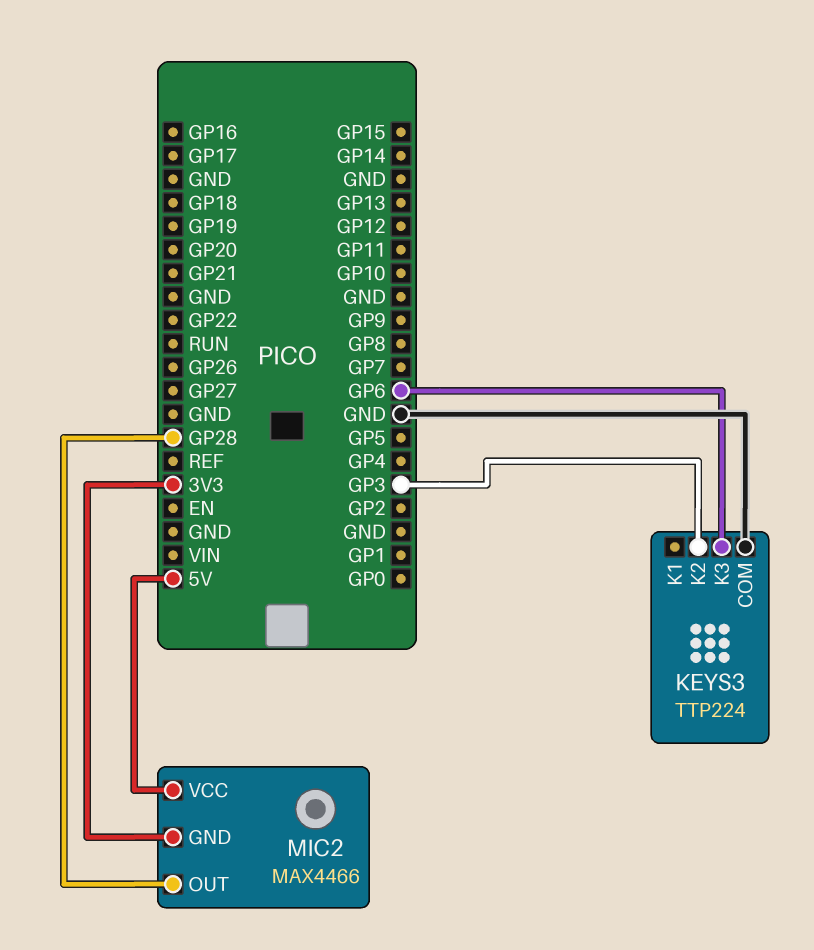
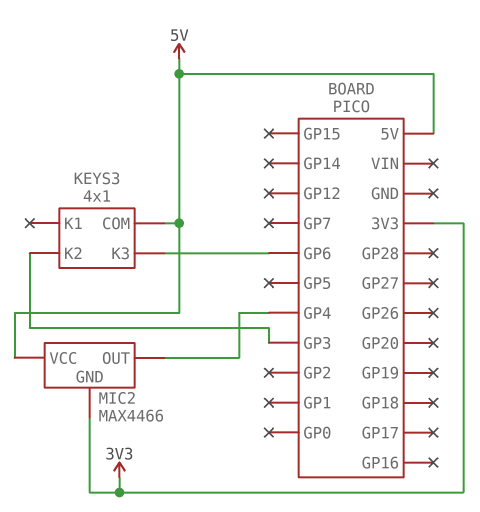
KEYS3: TTP224 -> 4x1
KEYS3 pin COM: GND -> 5V
MIC2 pin OUT: GP28 -> GP4

